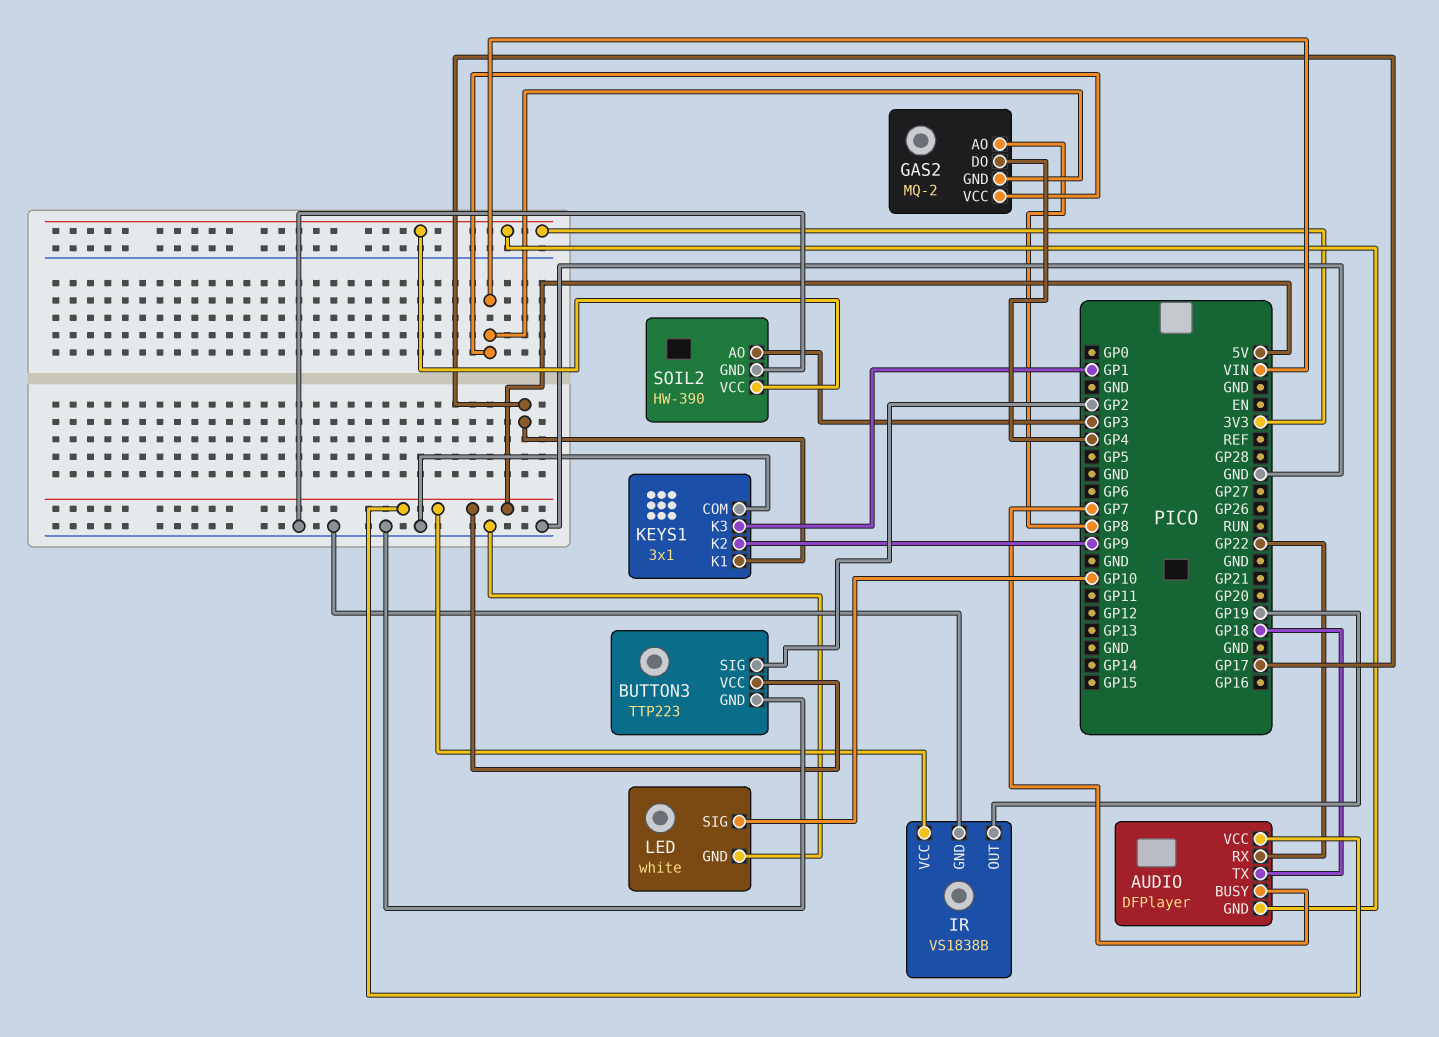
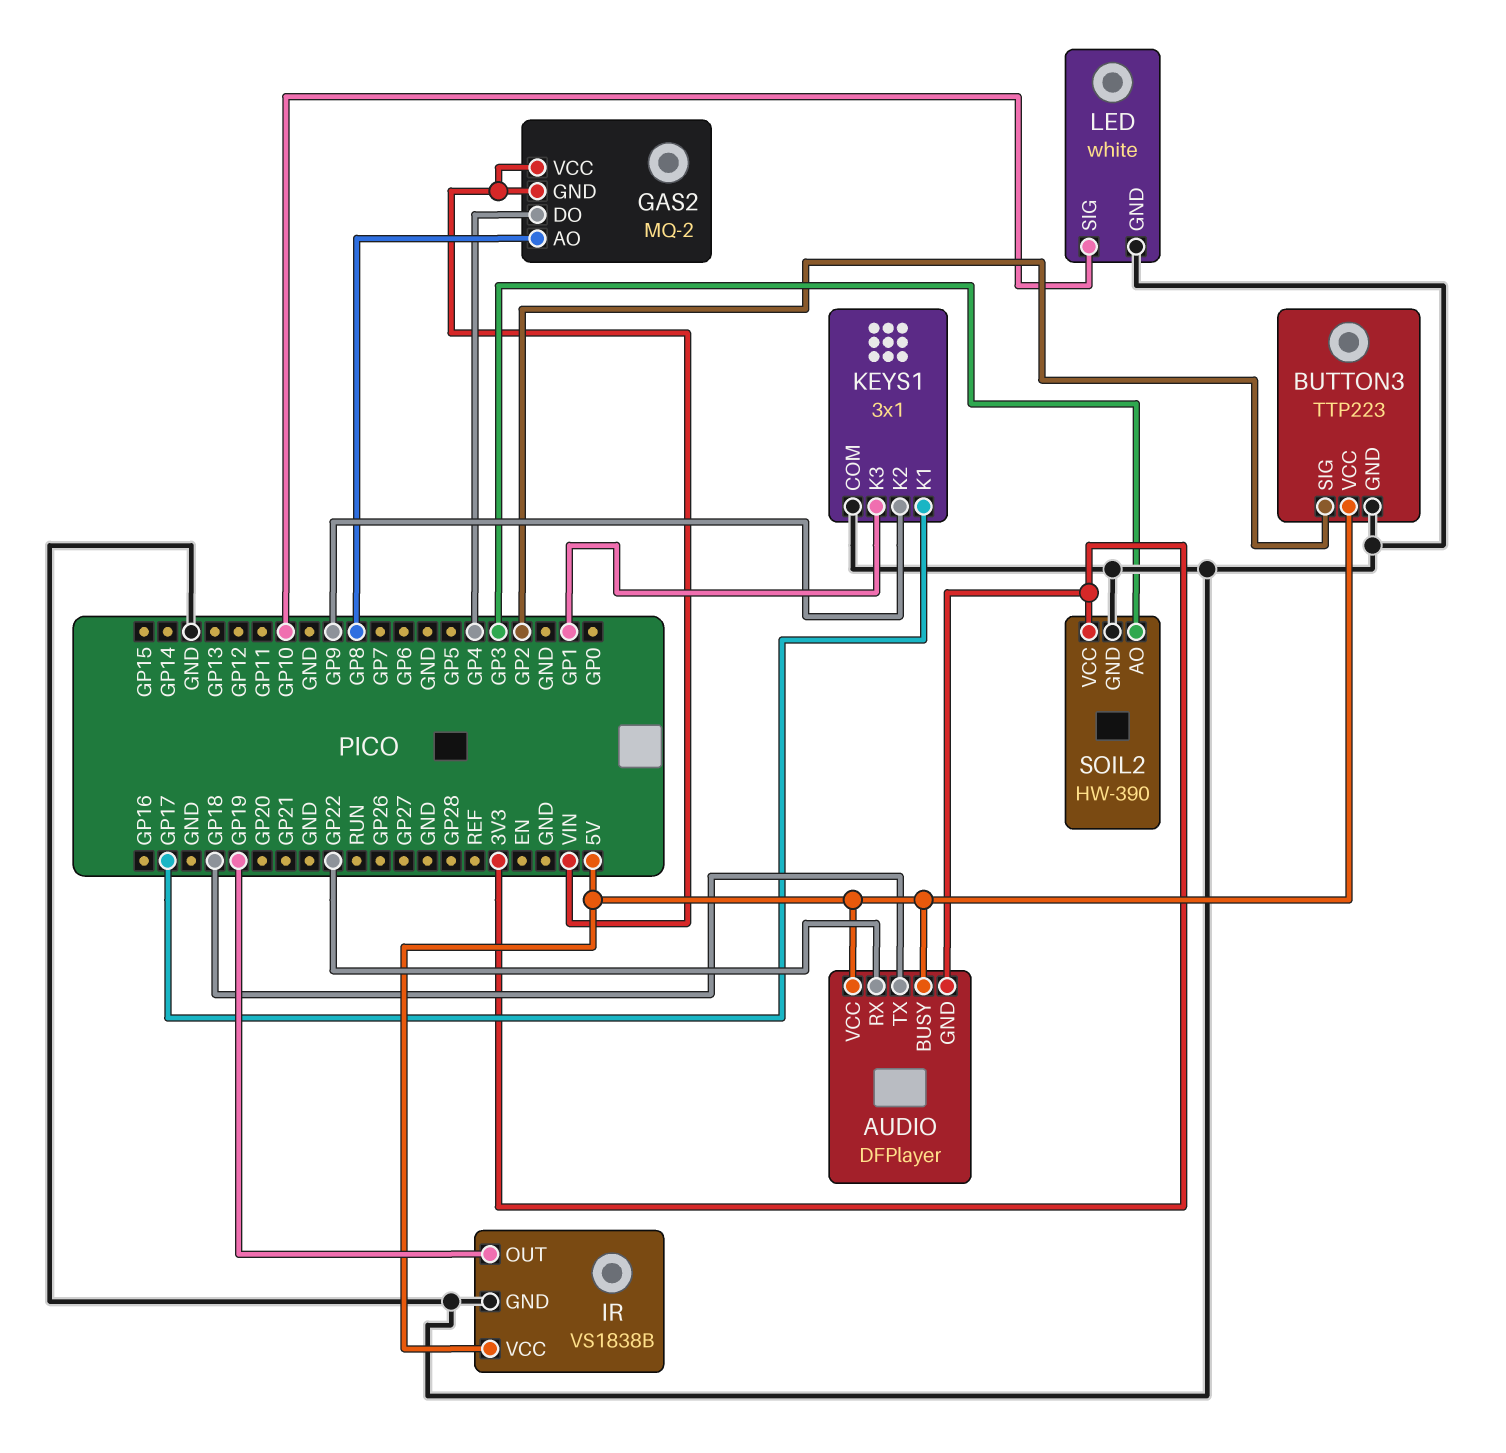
AUDIO pin BUSY: GP7 -> 5V

